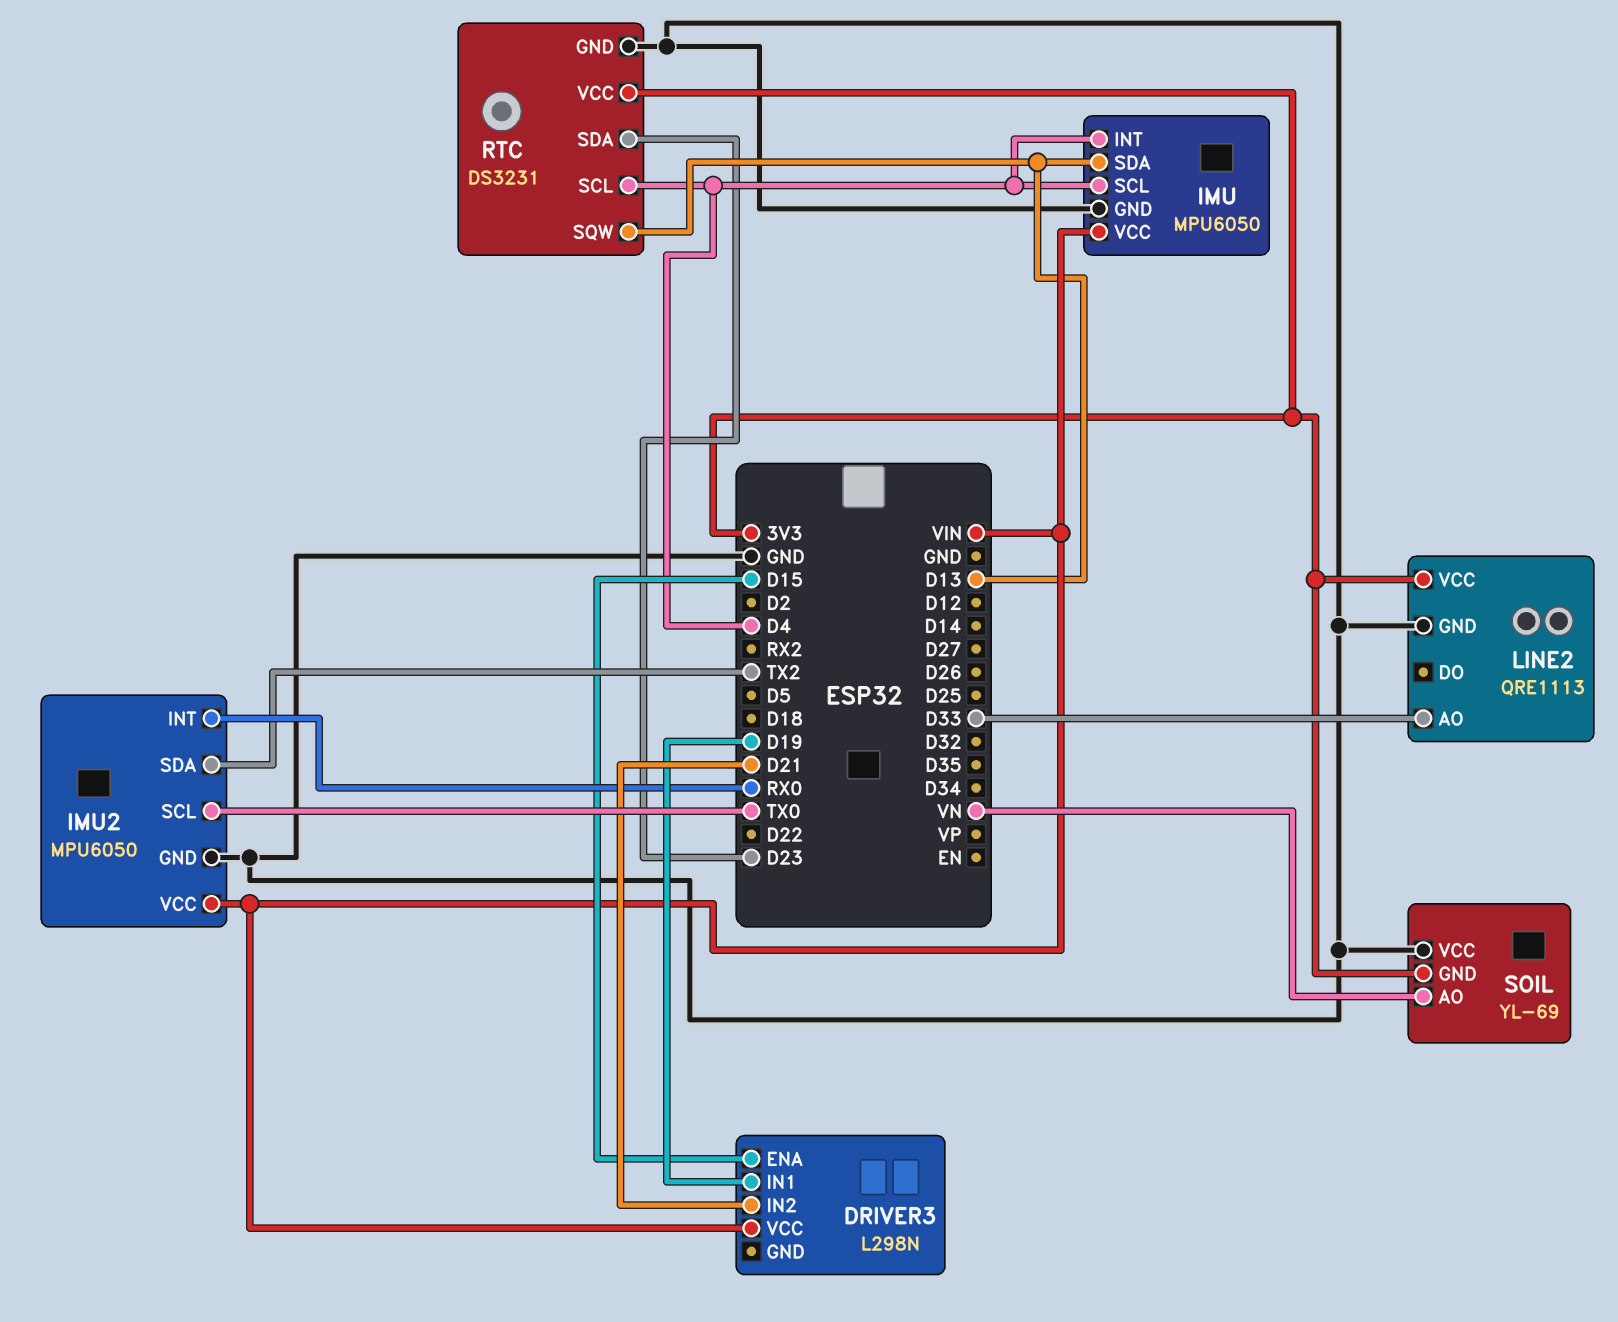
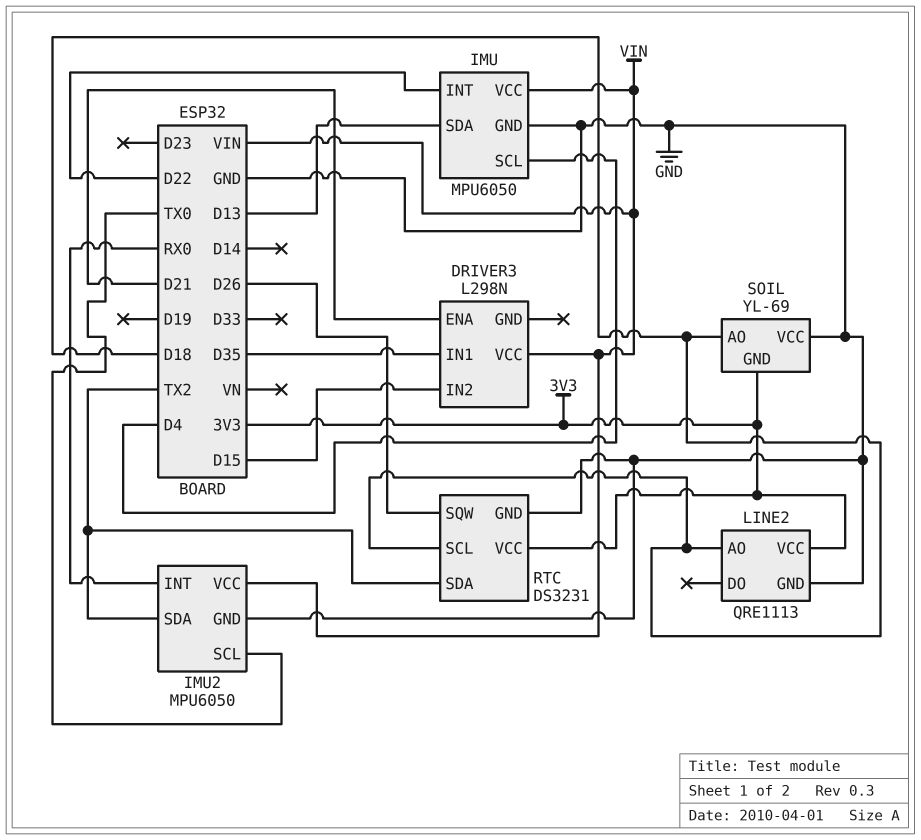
DRIVER3 pin ENA: D15 -> D21
DRIVER3 pin IN1: D19 -> D35
DRIVER3 pin IN2: D21 -> D15
IMU pin INT: D4 -> D22
LINE2 pin AO: D33 -> D18
RTC pin SCL: D4 -> D18
RTC pin SDA: D23 -> TX2
RTC pin SQW: D13 -> D26
SOIL pin AO: VN -> D18

